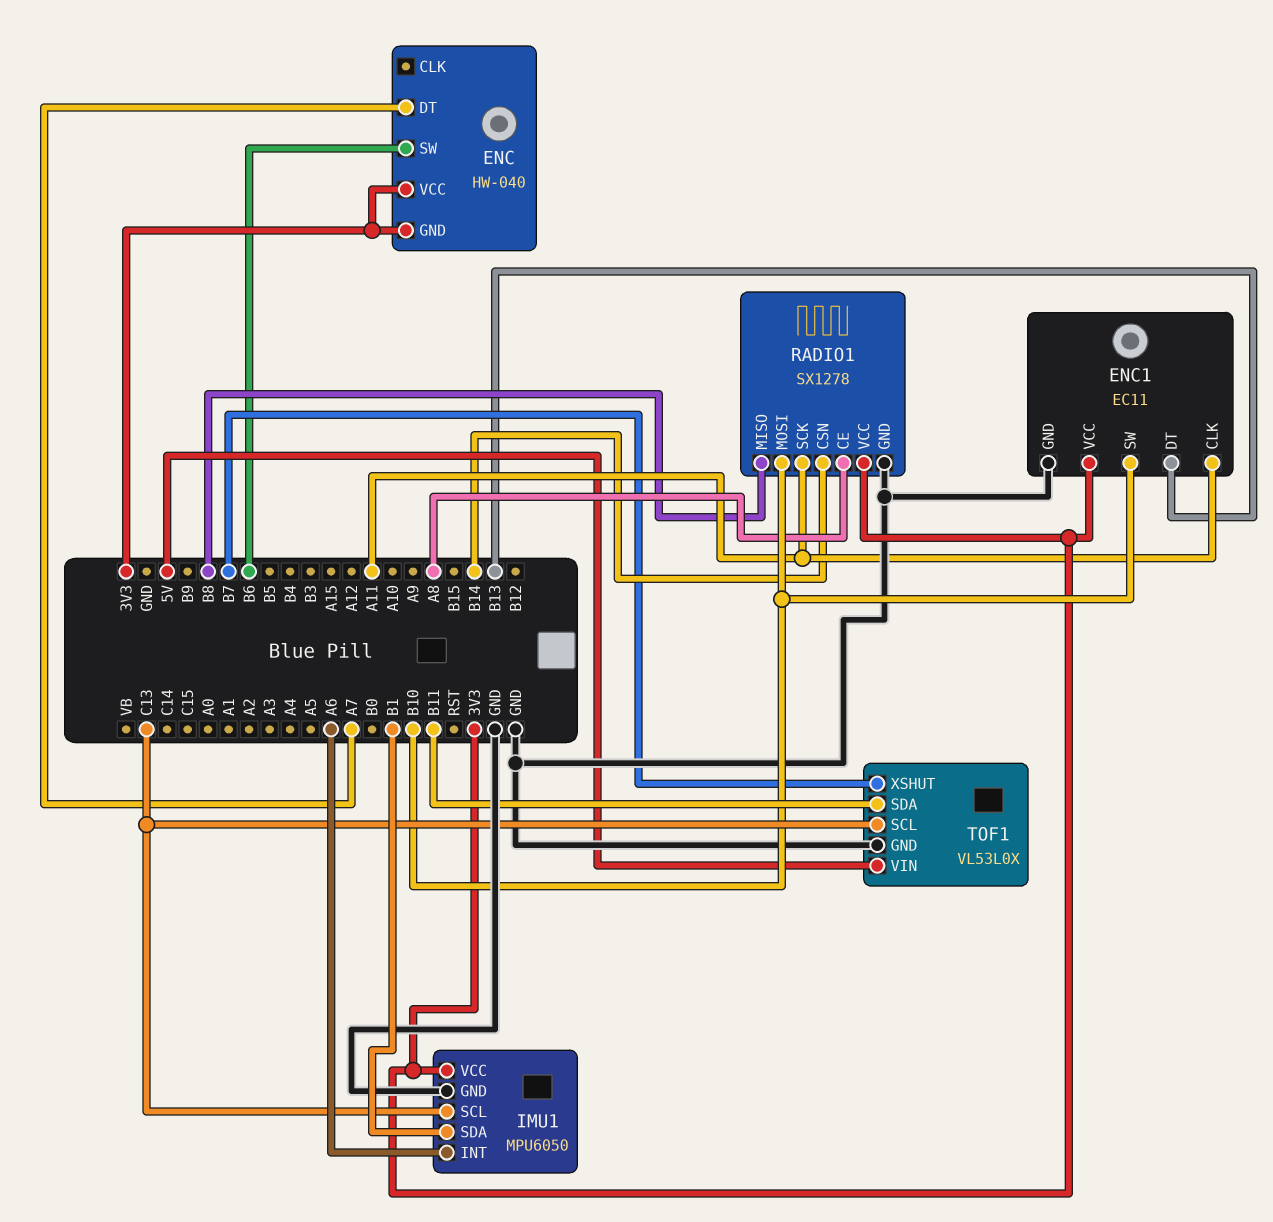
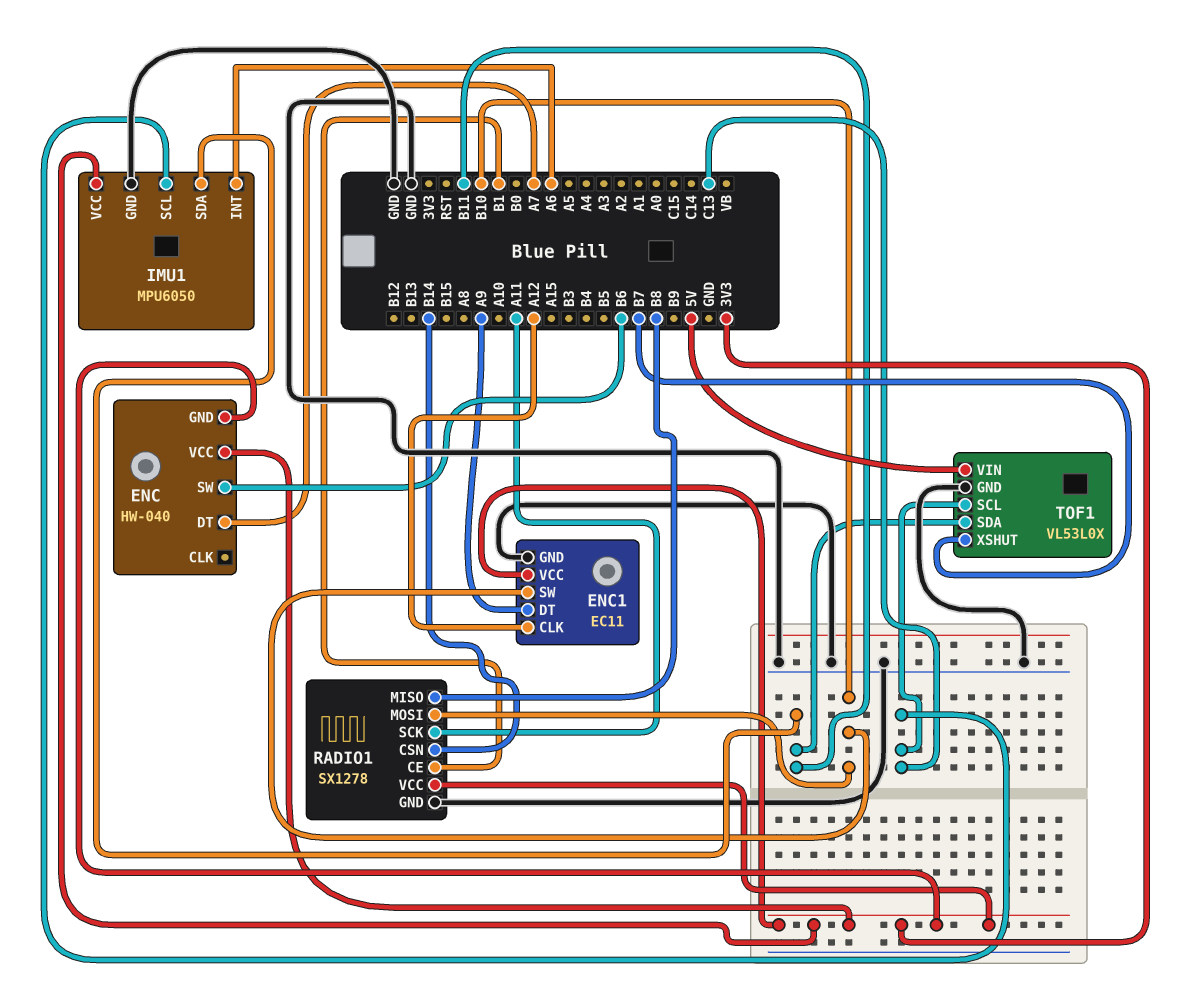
ENC1 pin CLK: A11 -> A12
ENC1 pin DT: B13 -> A9
IMU1 pin SDA: B1 -> B11
RADIO1 pin CE: A8 -> B1

